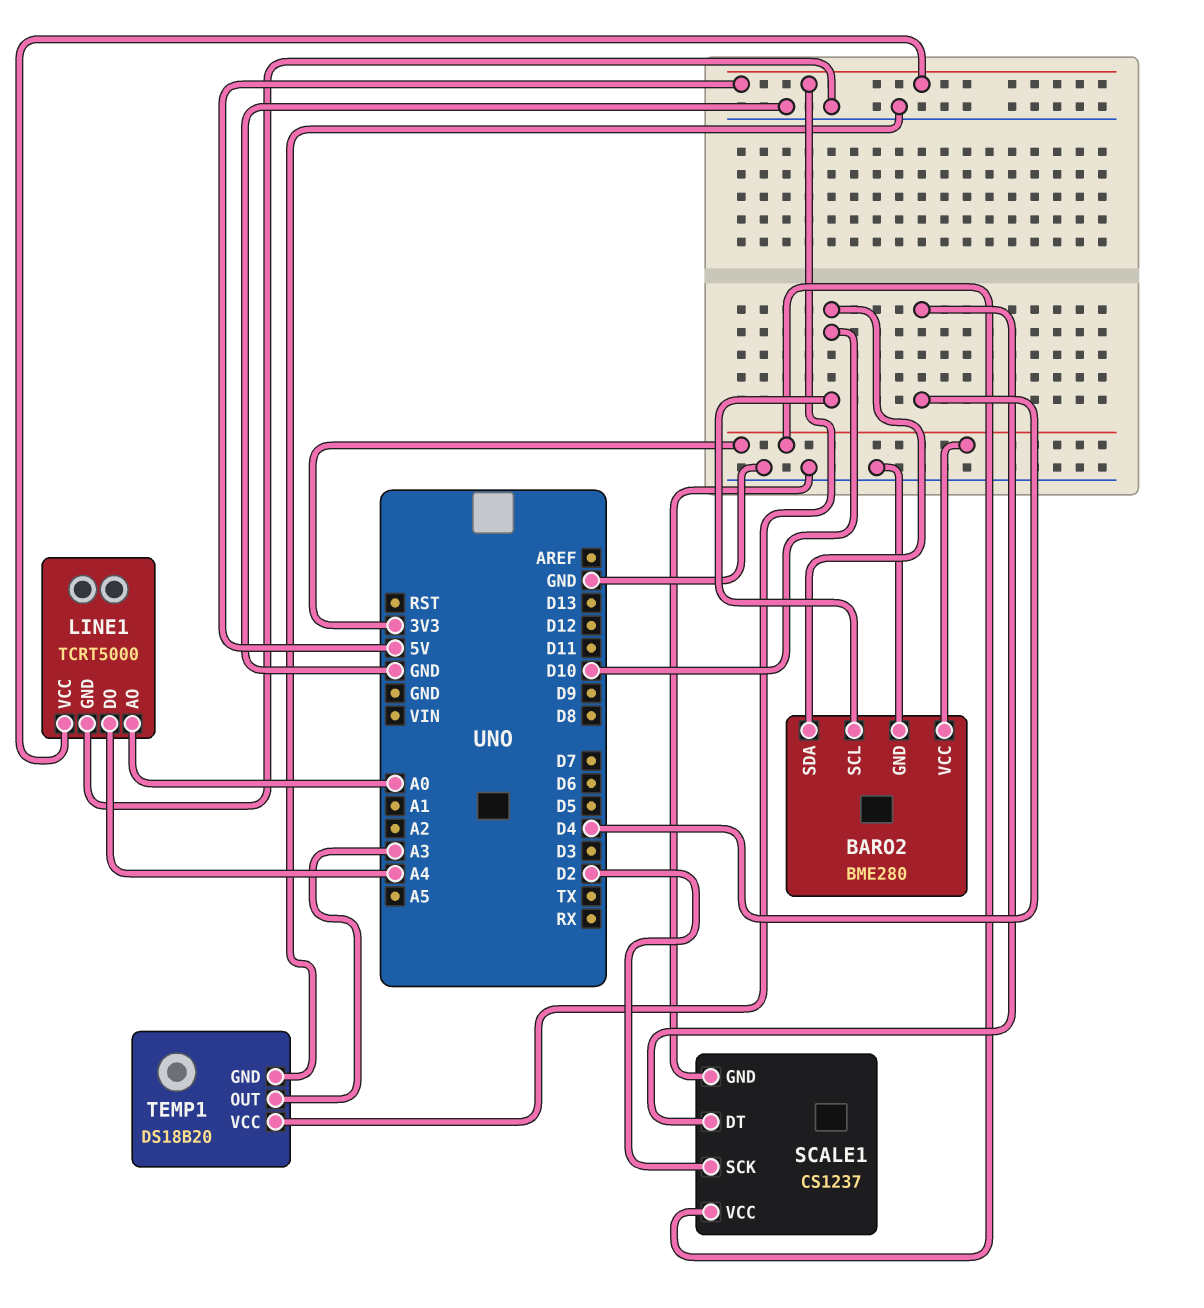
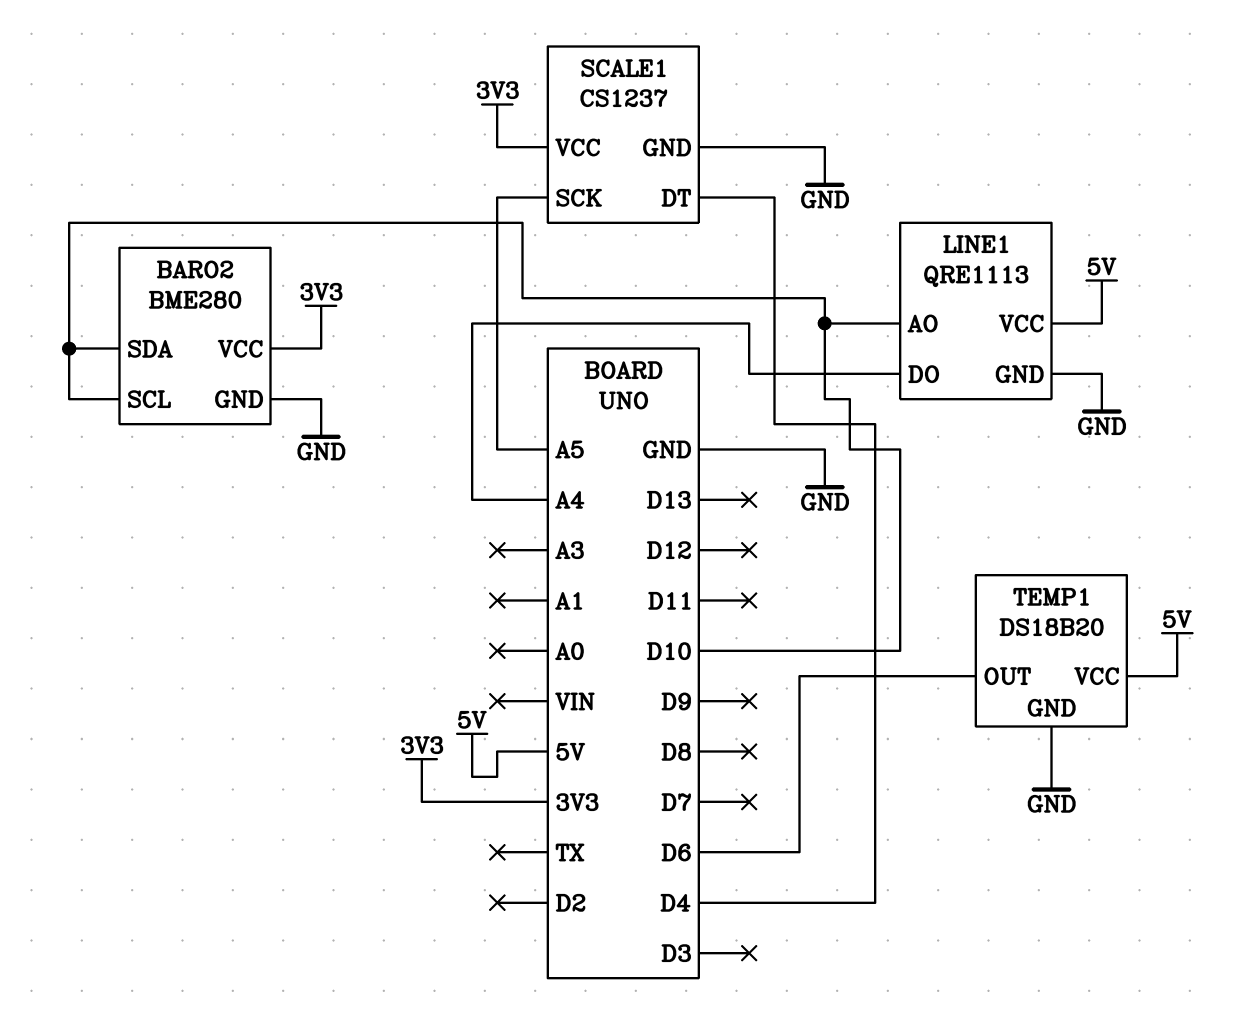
LINE1: TCRT5000 -> QRE1113
LINE1 pin AO: A0 -> D10
SCALE1 pin SCK: D2 -> A5
TEMP1 pin OUT: A3 -> D6

